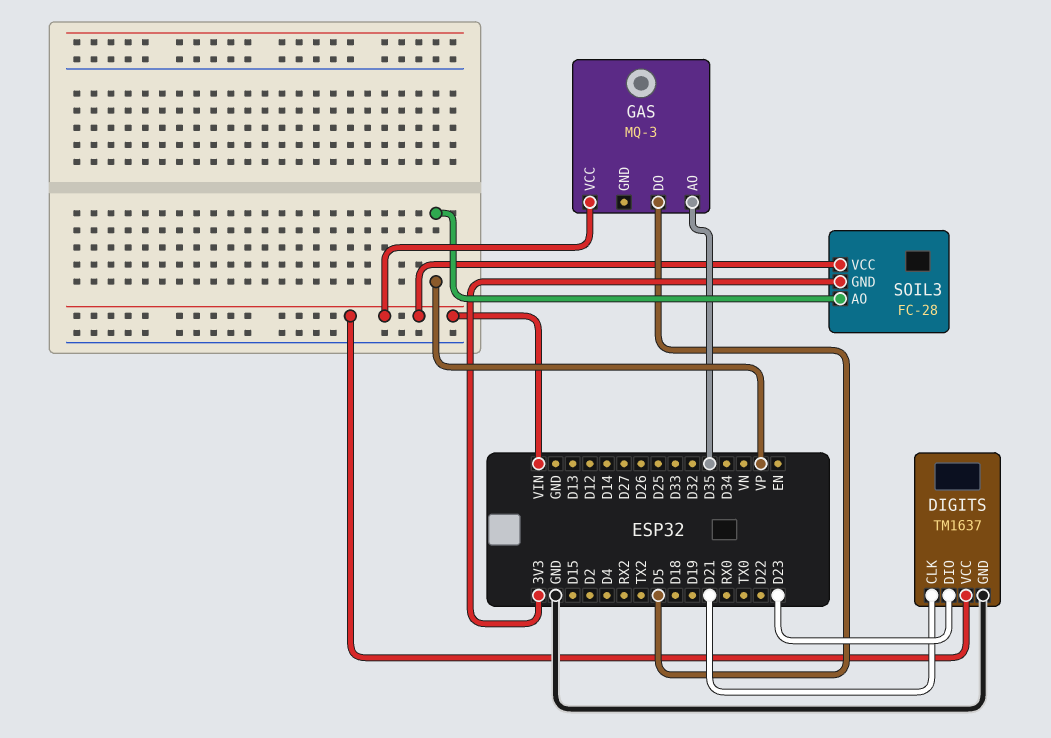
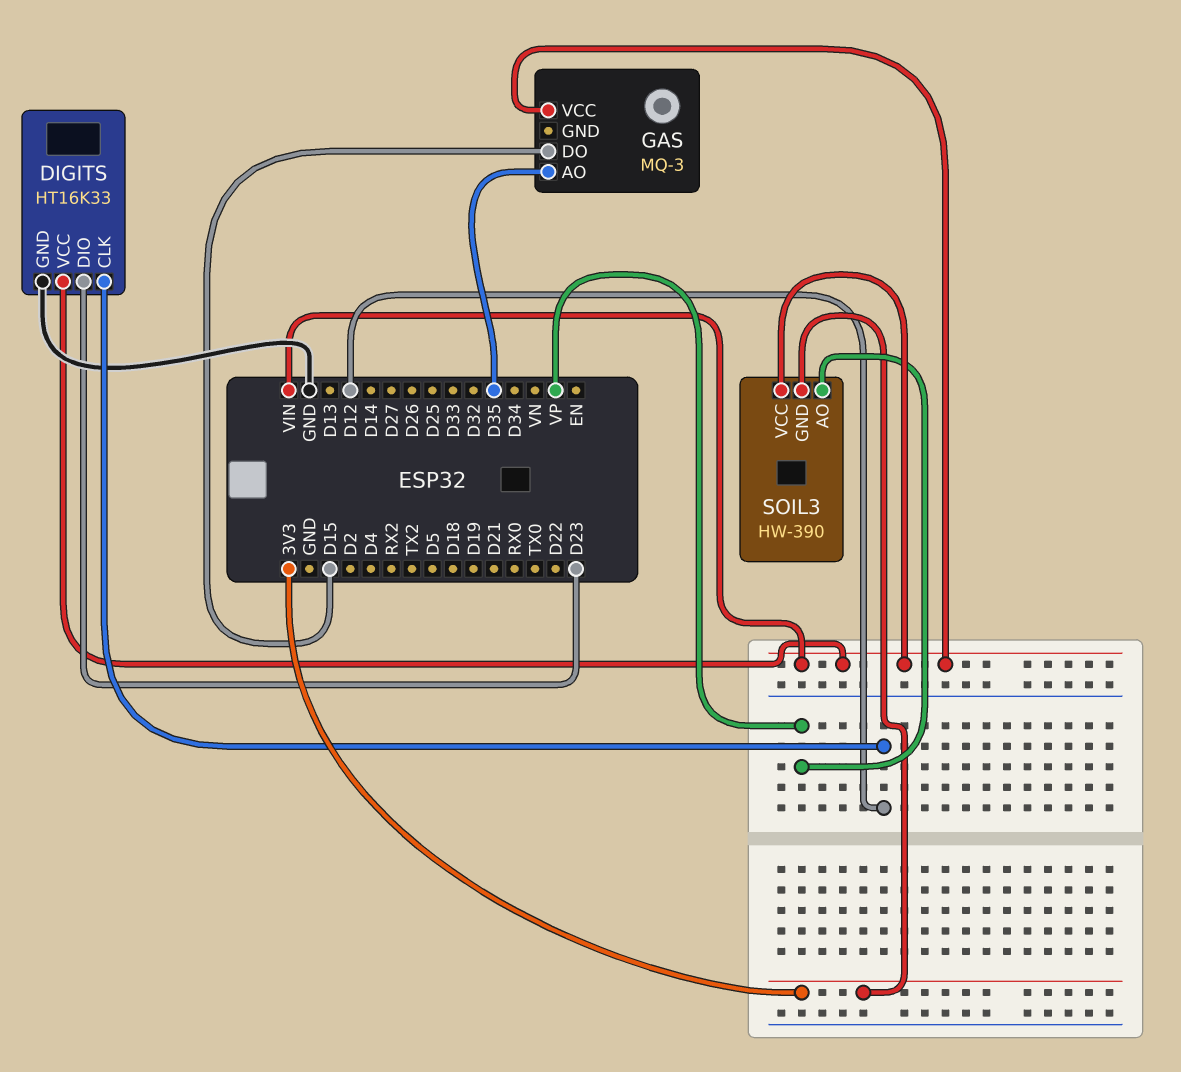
DIGITS: TM1637 -> HT16K33
DIGITS pin CLK: D21 -> D12
GAS pin DO: D5 -> D15
SOIL3: FC-28 -> HW-390

